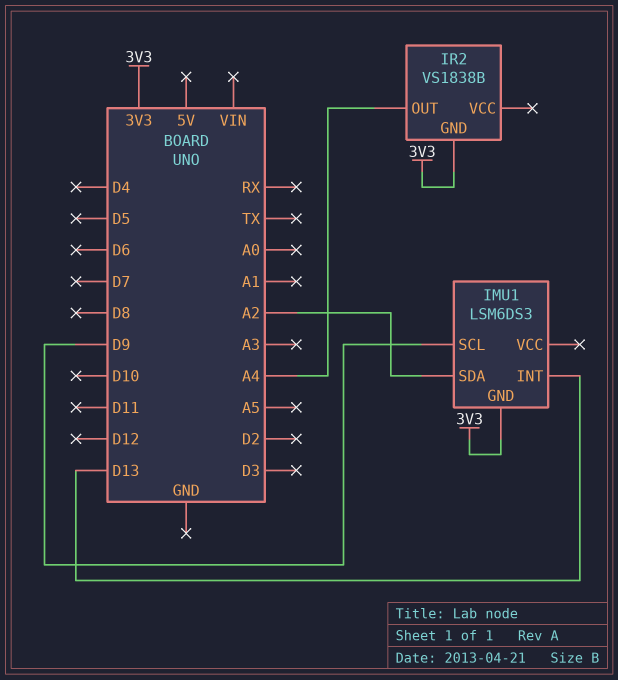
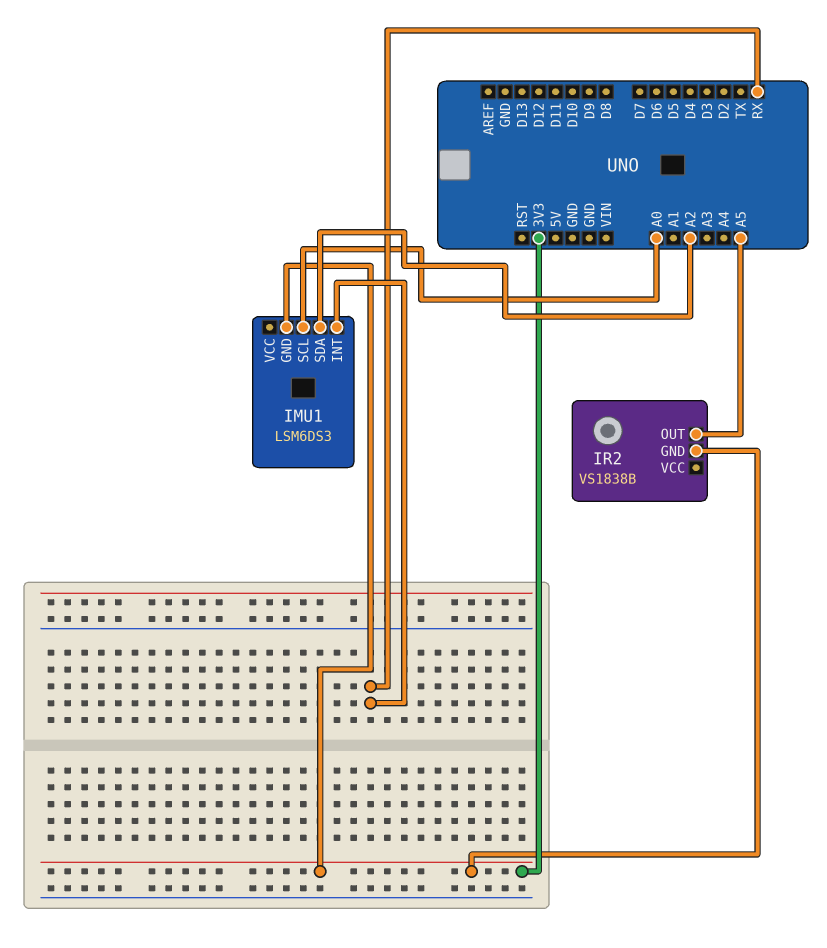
IMU1 pin INT: D13 -> RX
IMU1 pin SCL: D9 -> A0
IR2 pin OUT: A4 -> A5

